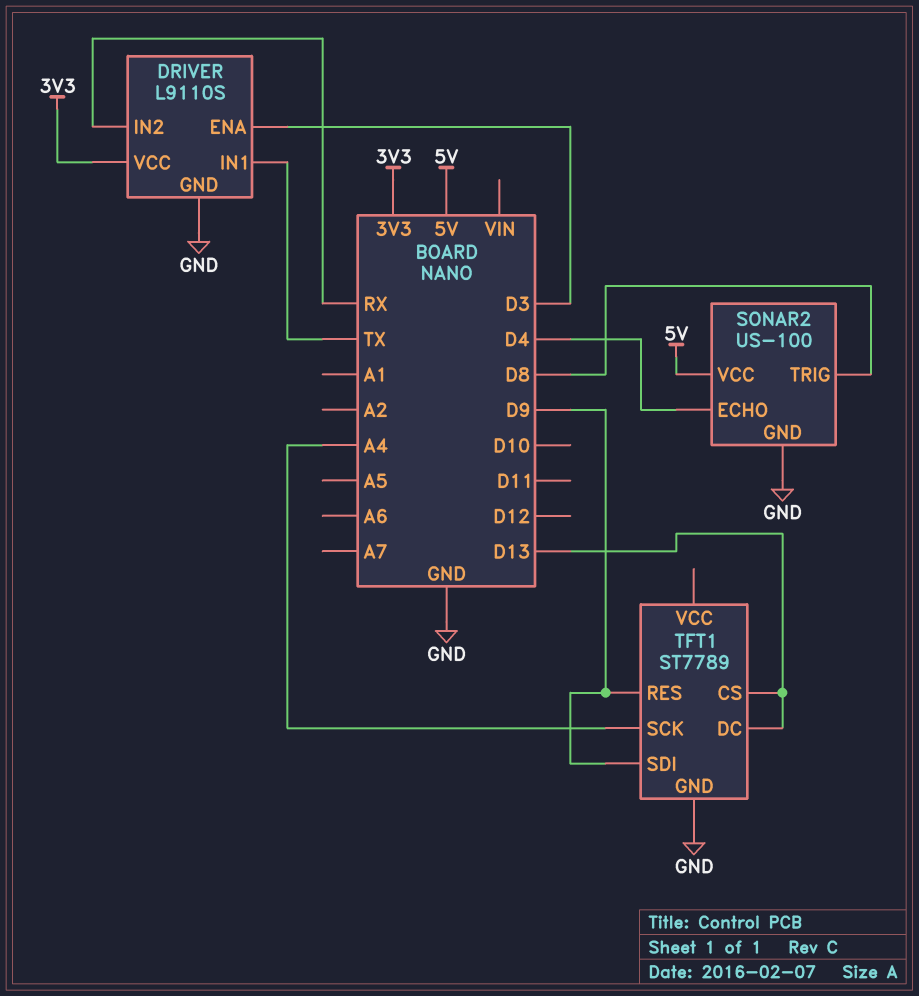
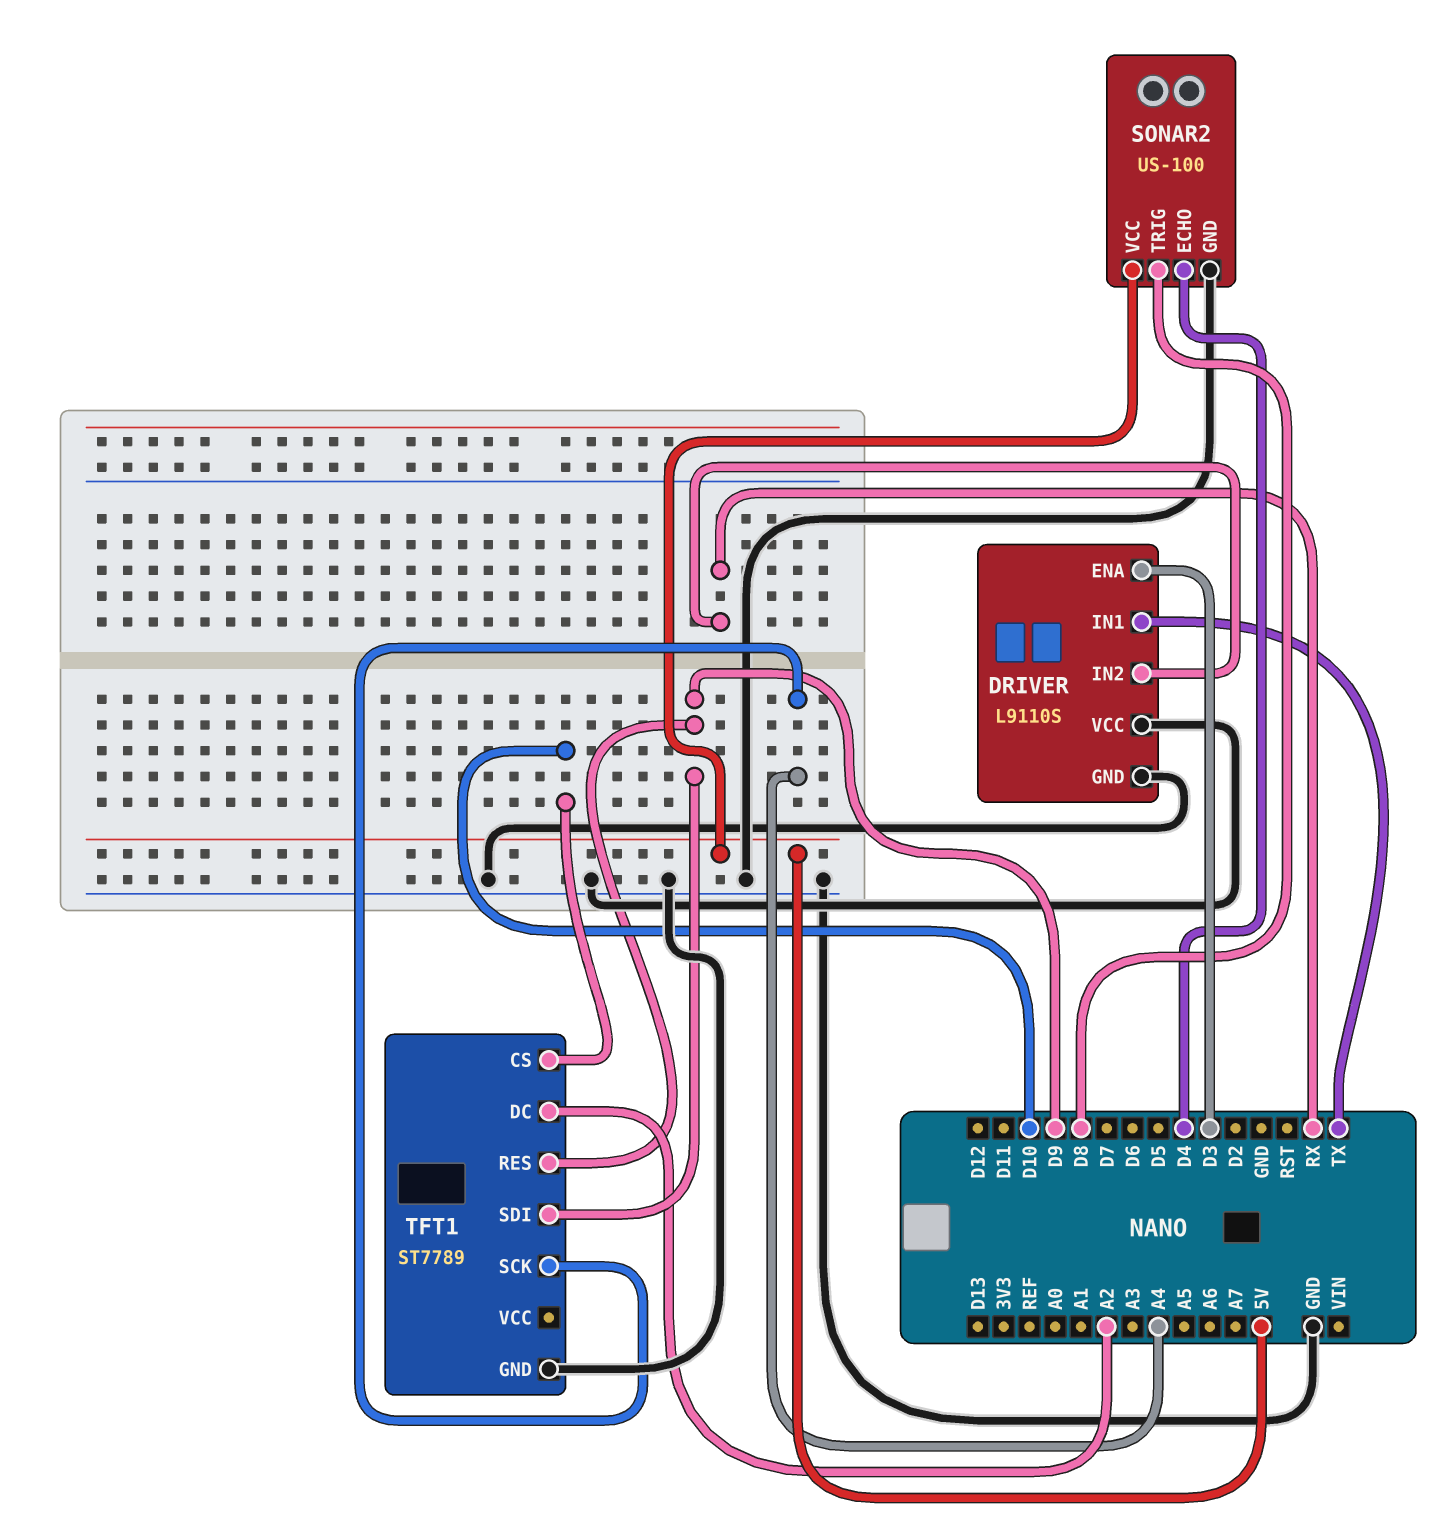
DRIVER pin VCC: 3V3 -> GND
TFT1 pin CS: D13 -> D10
TFT1 pin DC: D13 -> A2

